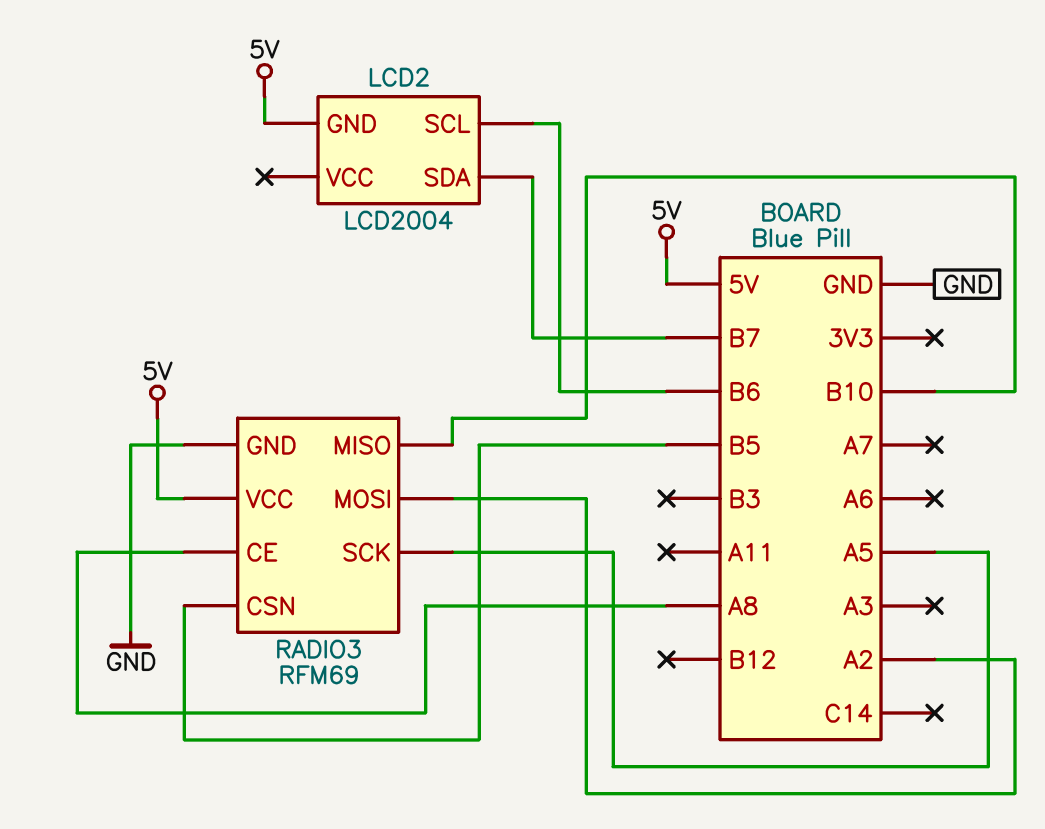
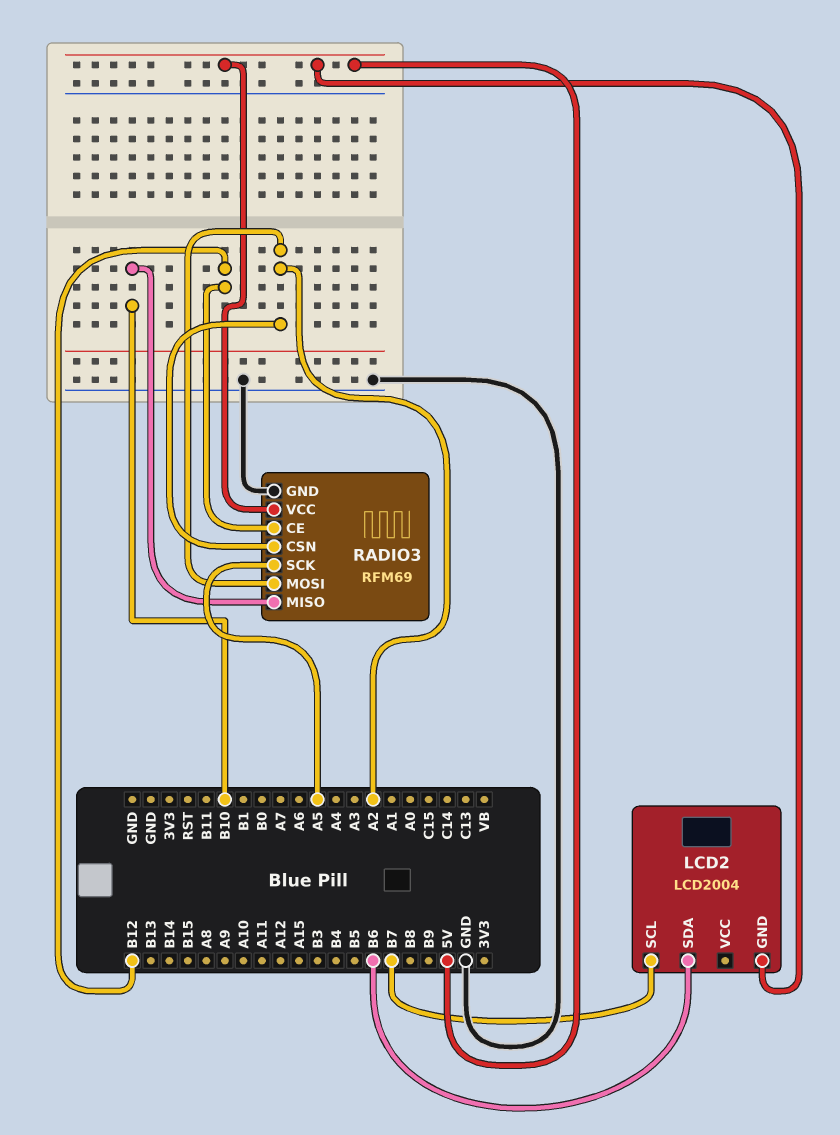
LCD2 pin SCL: B6 -> B7
LCD2 pin SDA: B7 -> B6
RADIO3 pin CE: A8 -> B12
RADIO3 pin CSN: B5 -> A2

